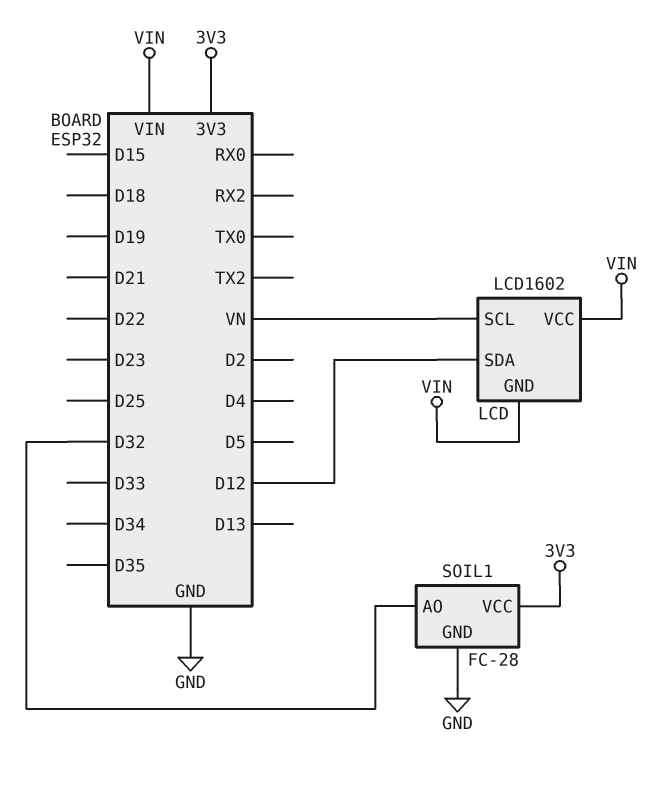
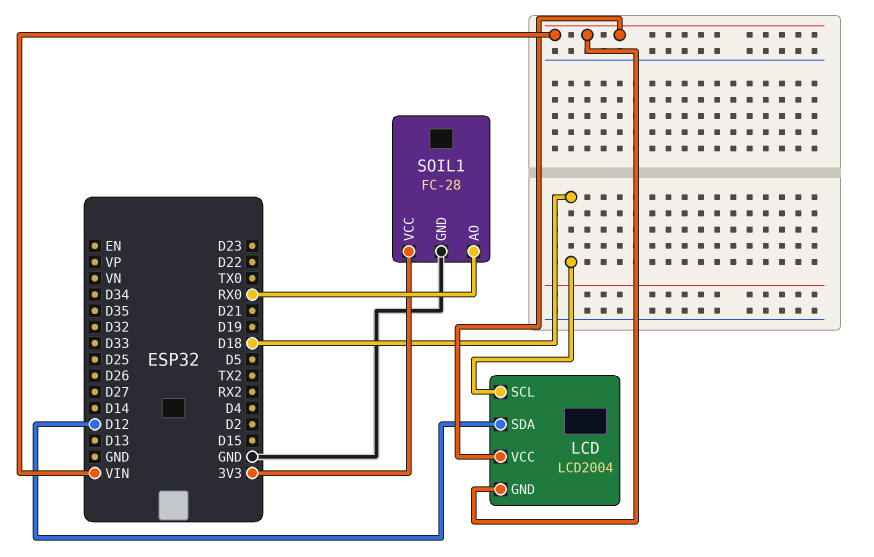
LCD: LCD1602 -> LCD2004
LCD pin SCL: VN -> D18
SOIL1 pin AO: D32 -> RX0

